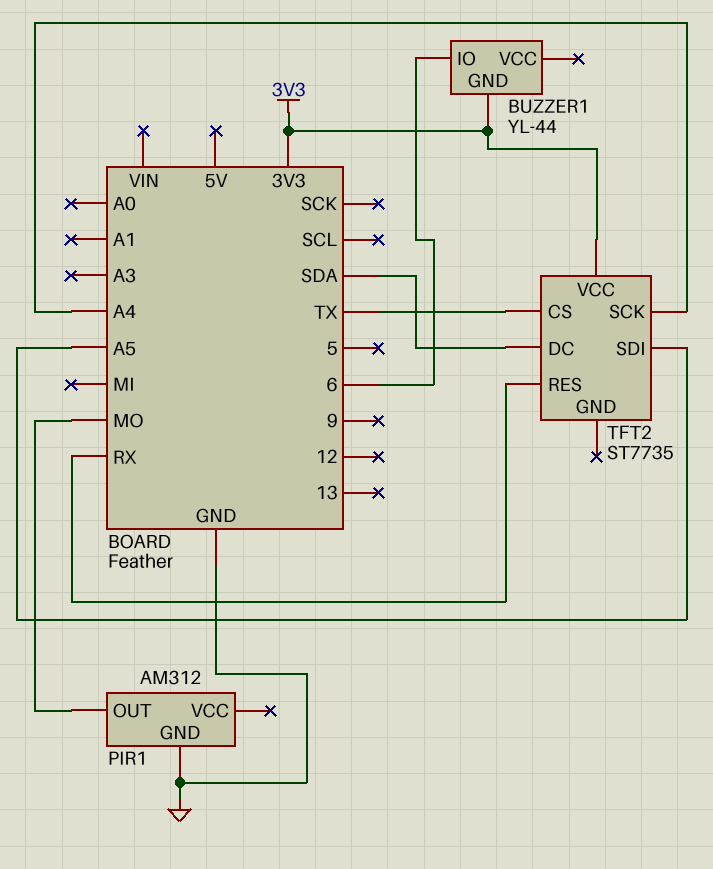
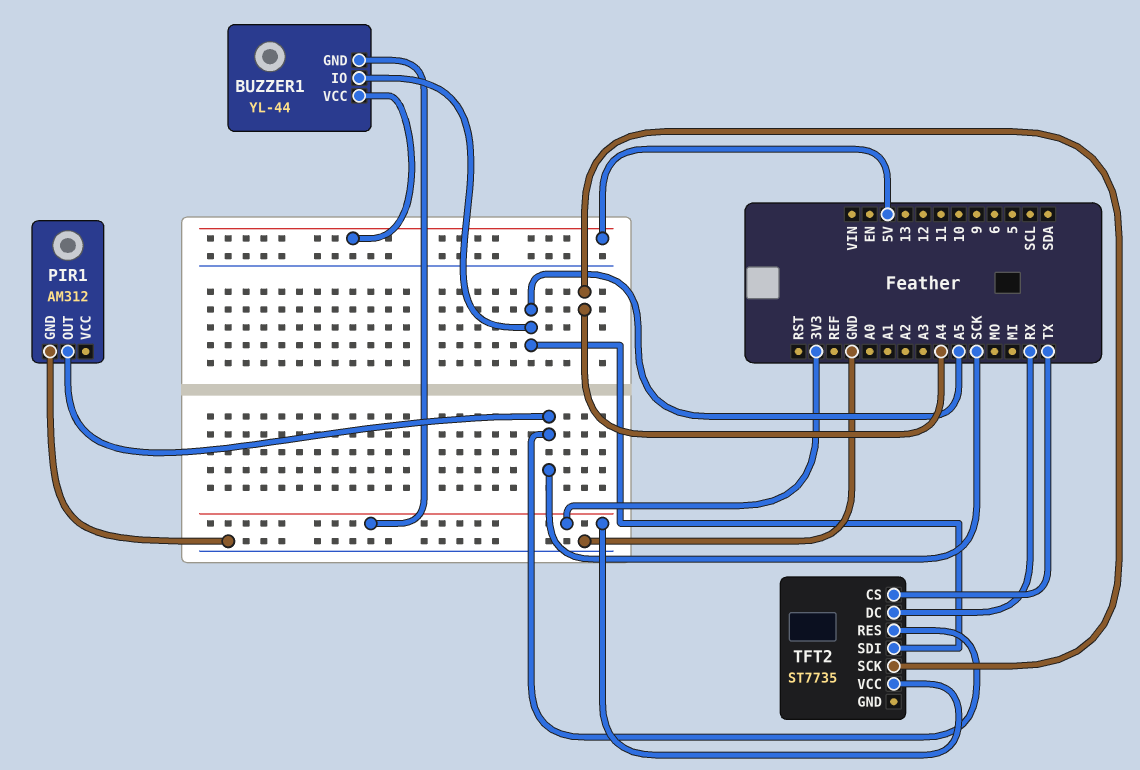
BUZZER1 pin IO: 6 -> A5
BUZZER1 pin VCC: none -> 5V
PIR1 pin OUT: MO -> SCK
TFT2 pin DC: SDA -> RX
TFT2 pin RES: RX -> SCK

